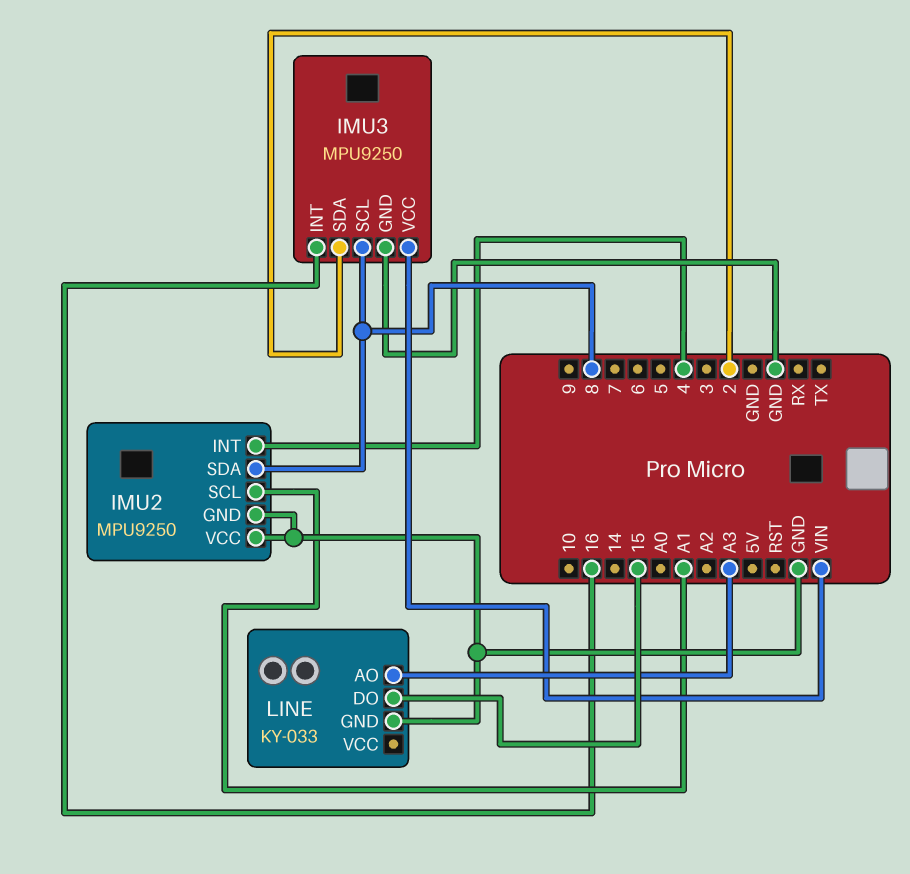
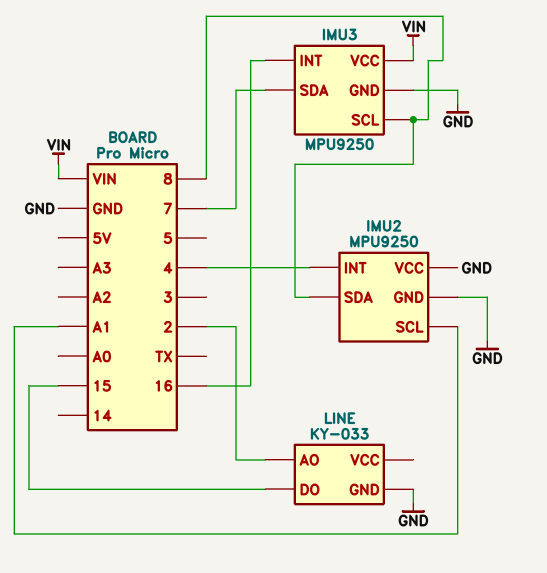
IMU3 pin SDA: 2 -> 7
LINE pin AO: A3 -> 2

